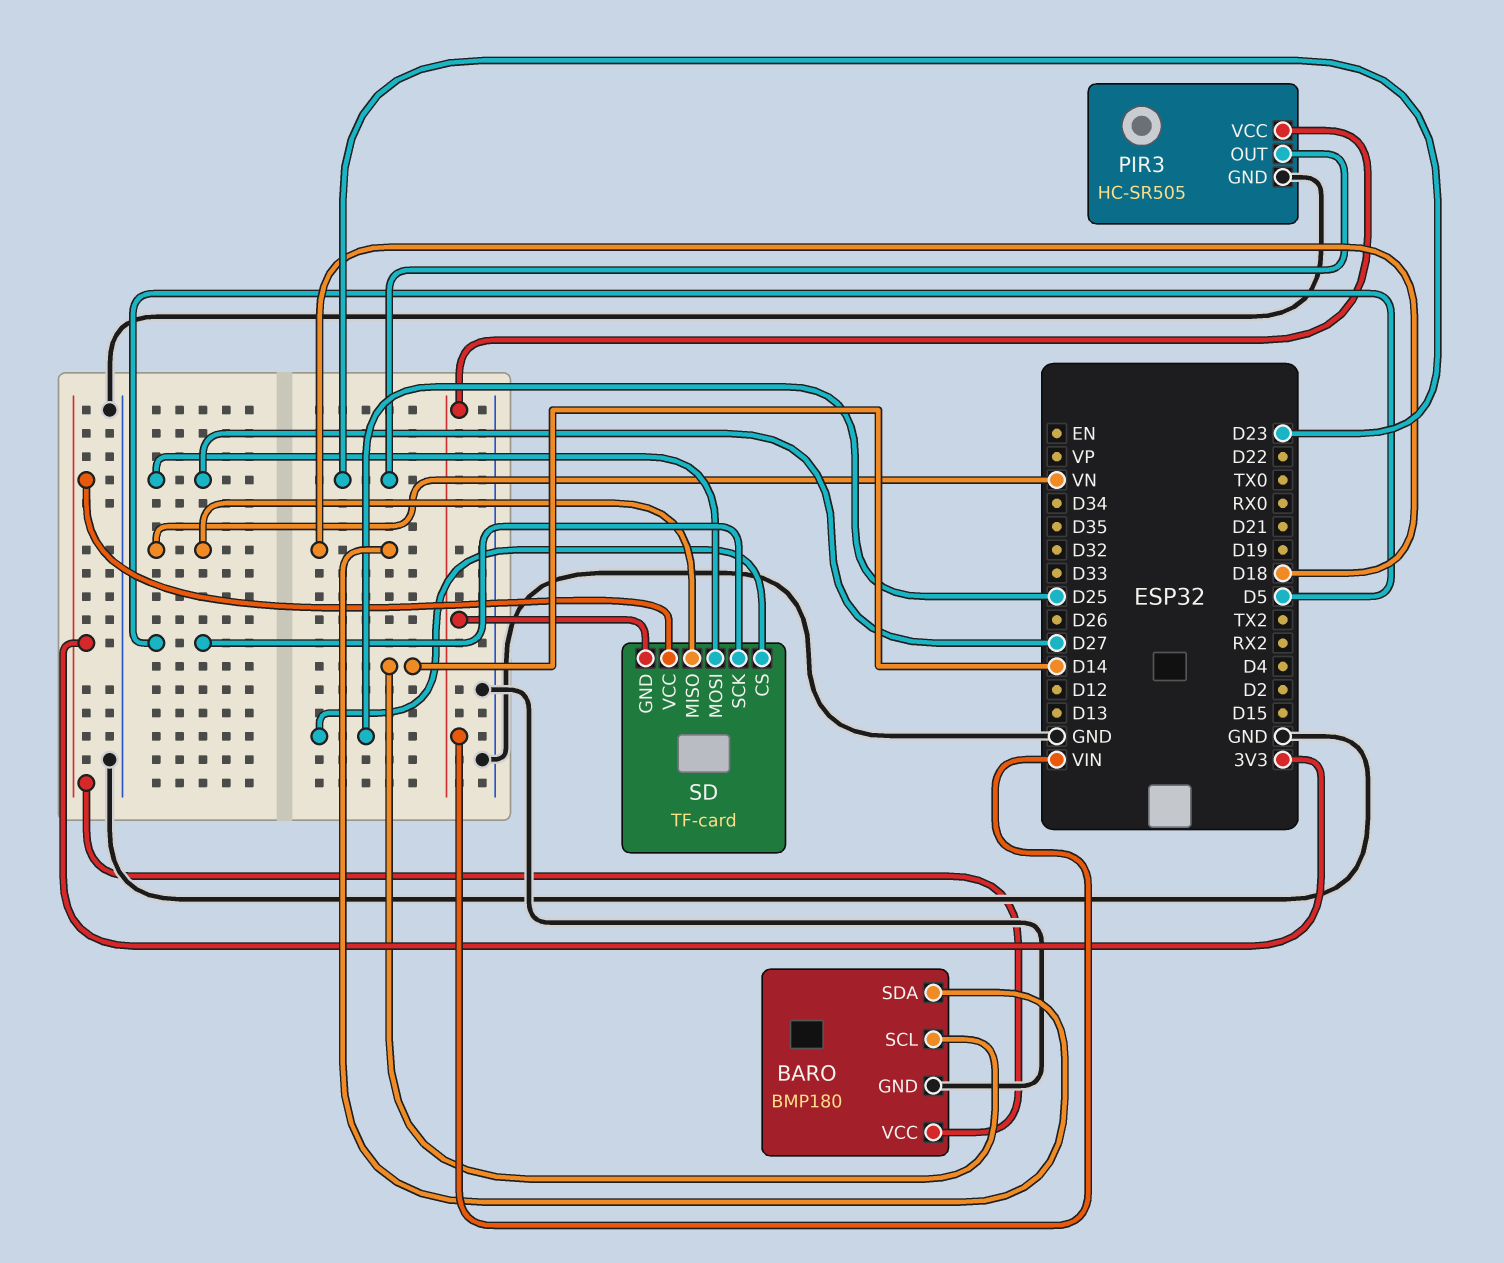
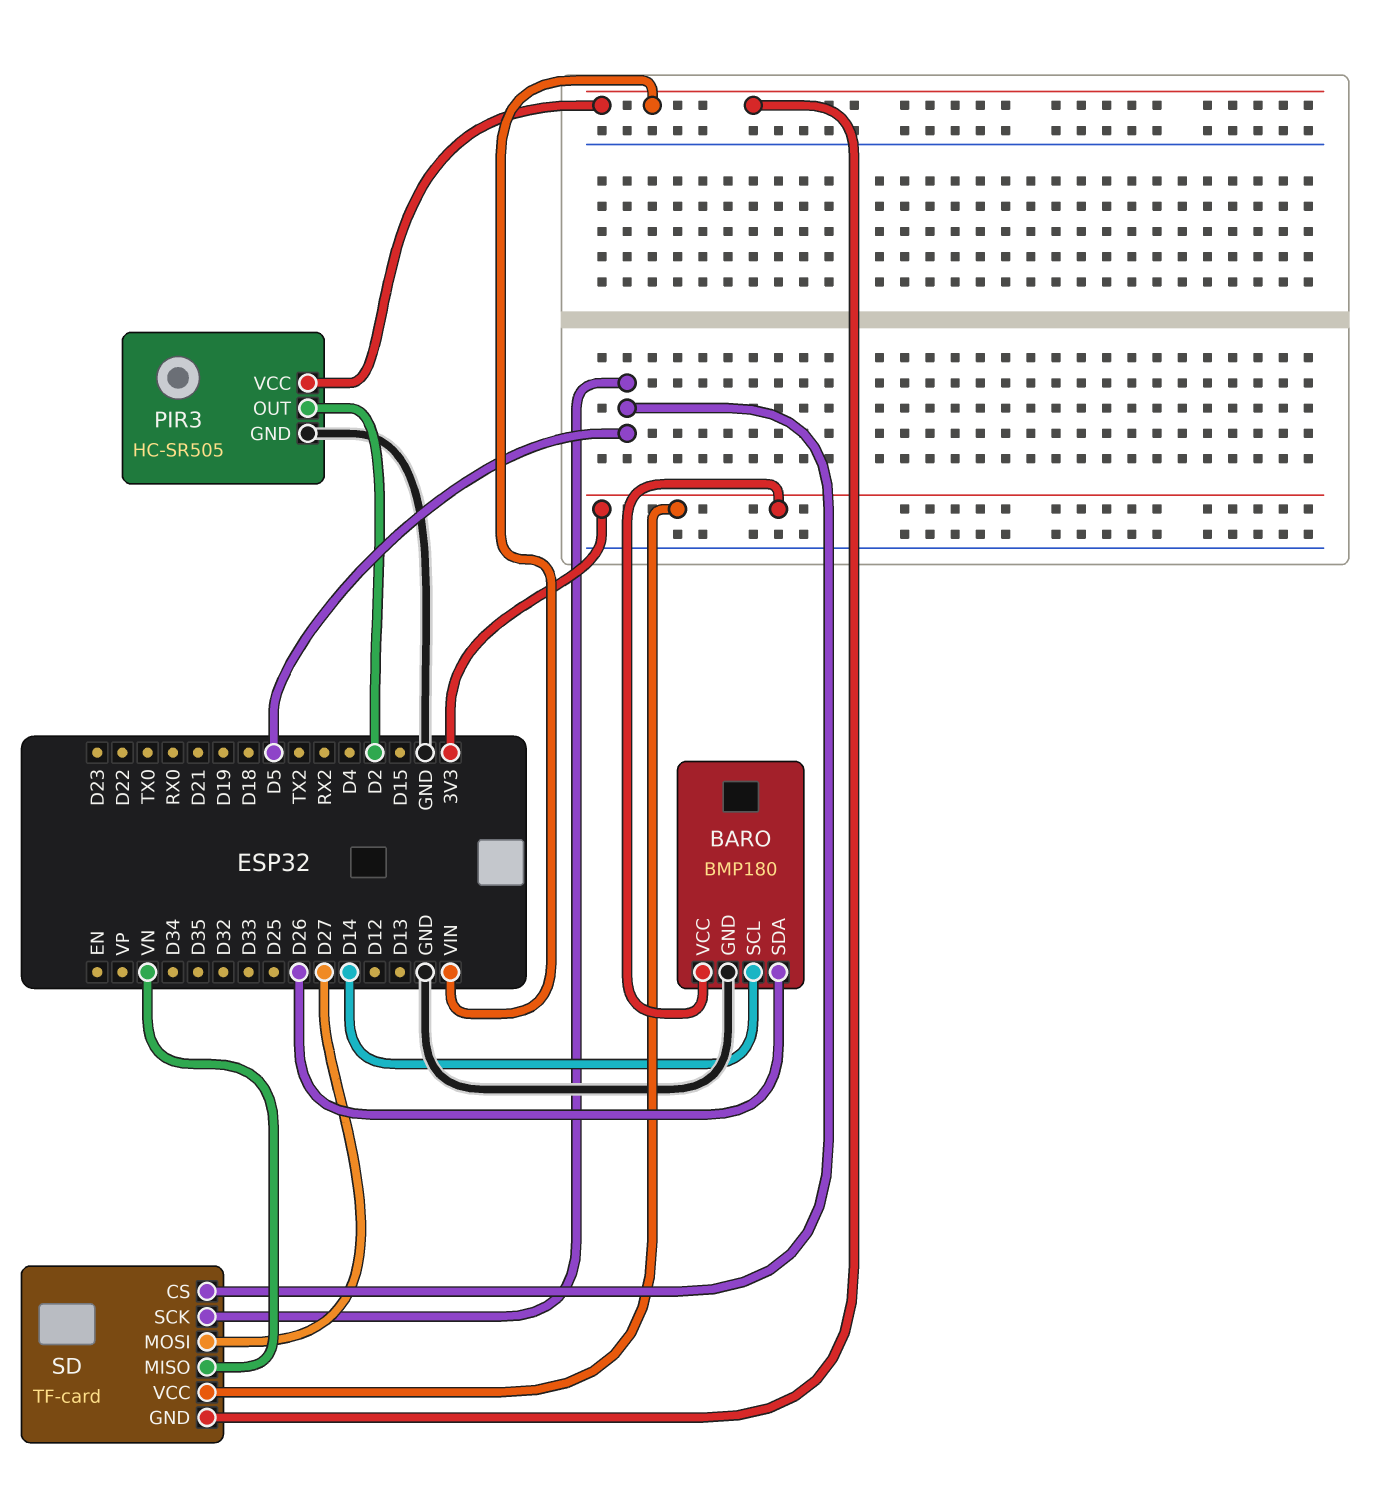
BARO pin SDA: D18 -> D26
PIR3 pin OUT: D23 -> D2
SD pin CS: D25 -> D5

